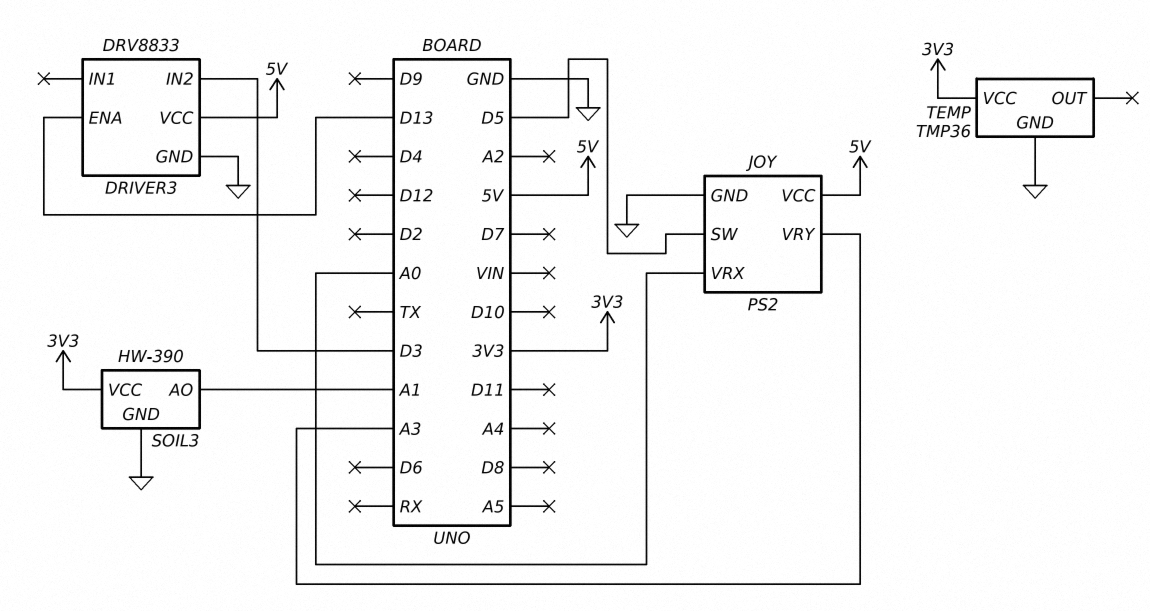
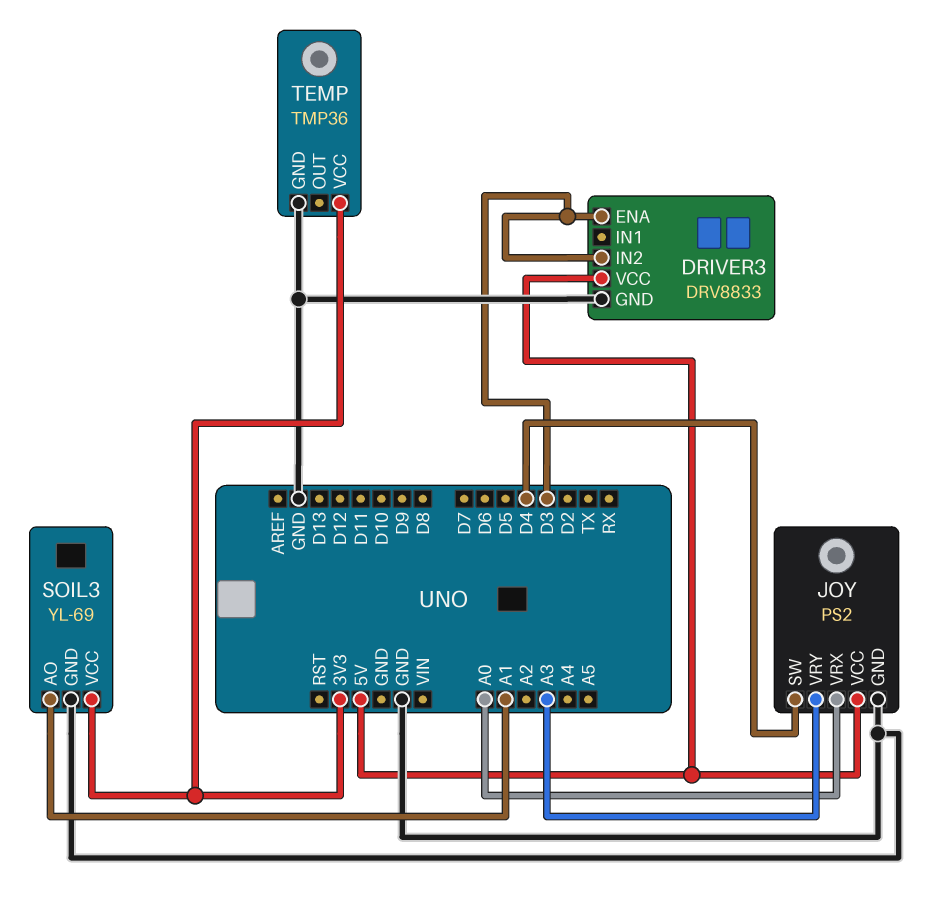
DRIVER3 pin ENA: D13 -> D3
JOY pin SW: D5 -> D4
SOIL3: HW-390 -> YL-69

